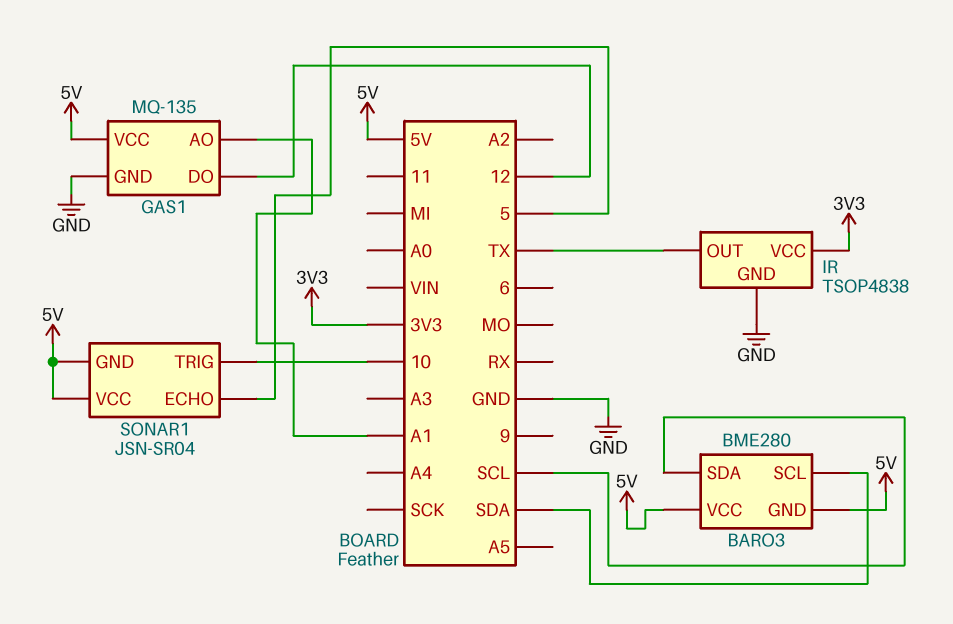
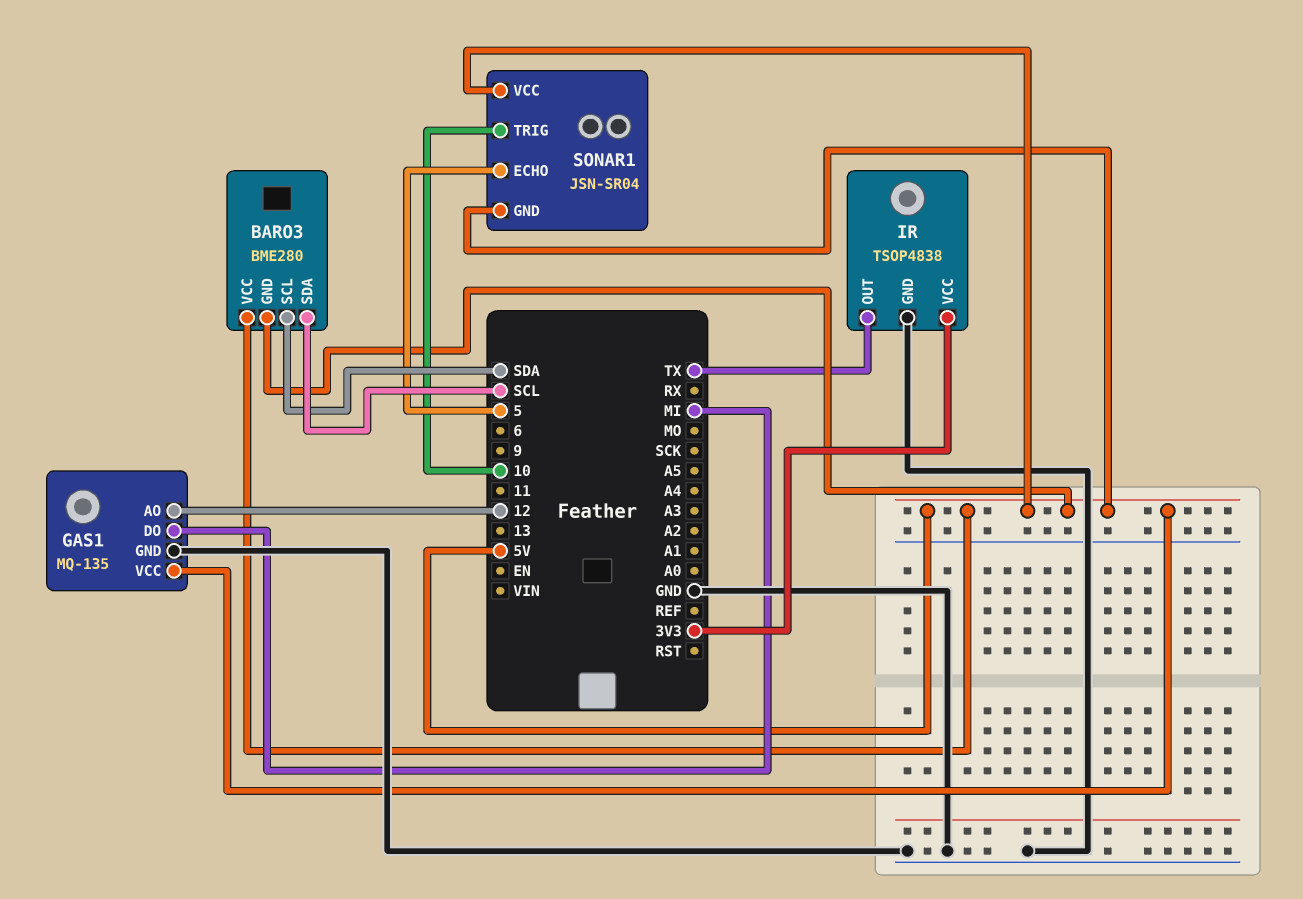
GAS1 pin AO: A1 -> 12
GAS1 pin DO: 12 -> MI

